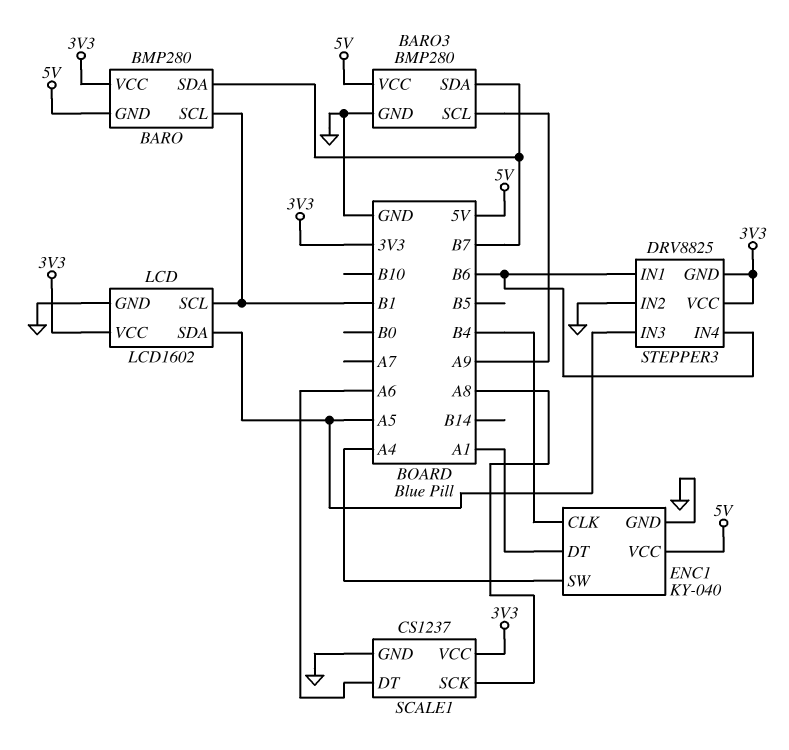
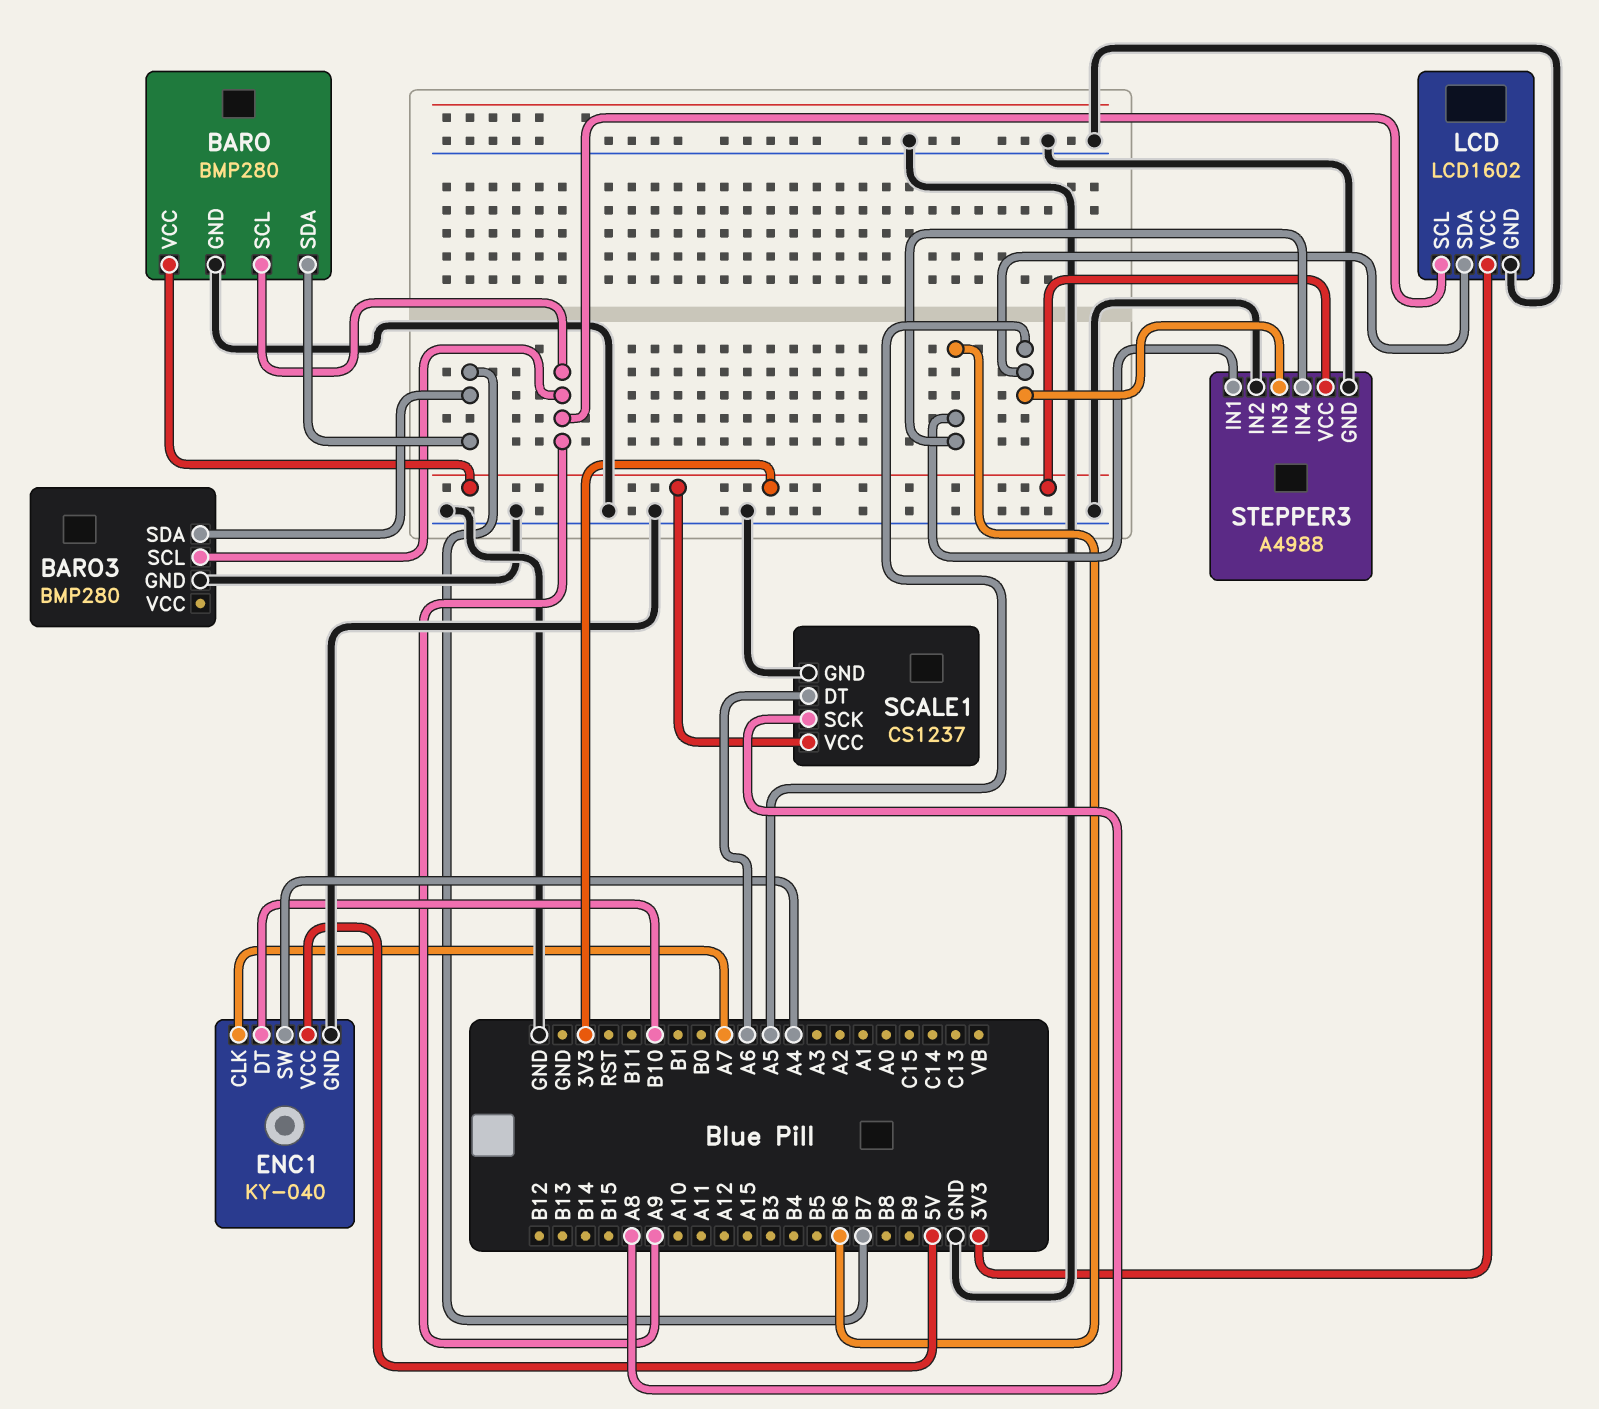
BARO pin GND: 5V -> GND
BARO pin SCL: B1 -> A9
BARO3 pin VCC: 5V -> none
ENC1 pin CLK: B4 -> A7
ENC1 pin DT: A1 -> B10
LCD pin SCL: B1 -> A9
STEPPER3: DRV8825 -> A4988
STEPPER3 pin GND: 3V3 -> GND

